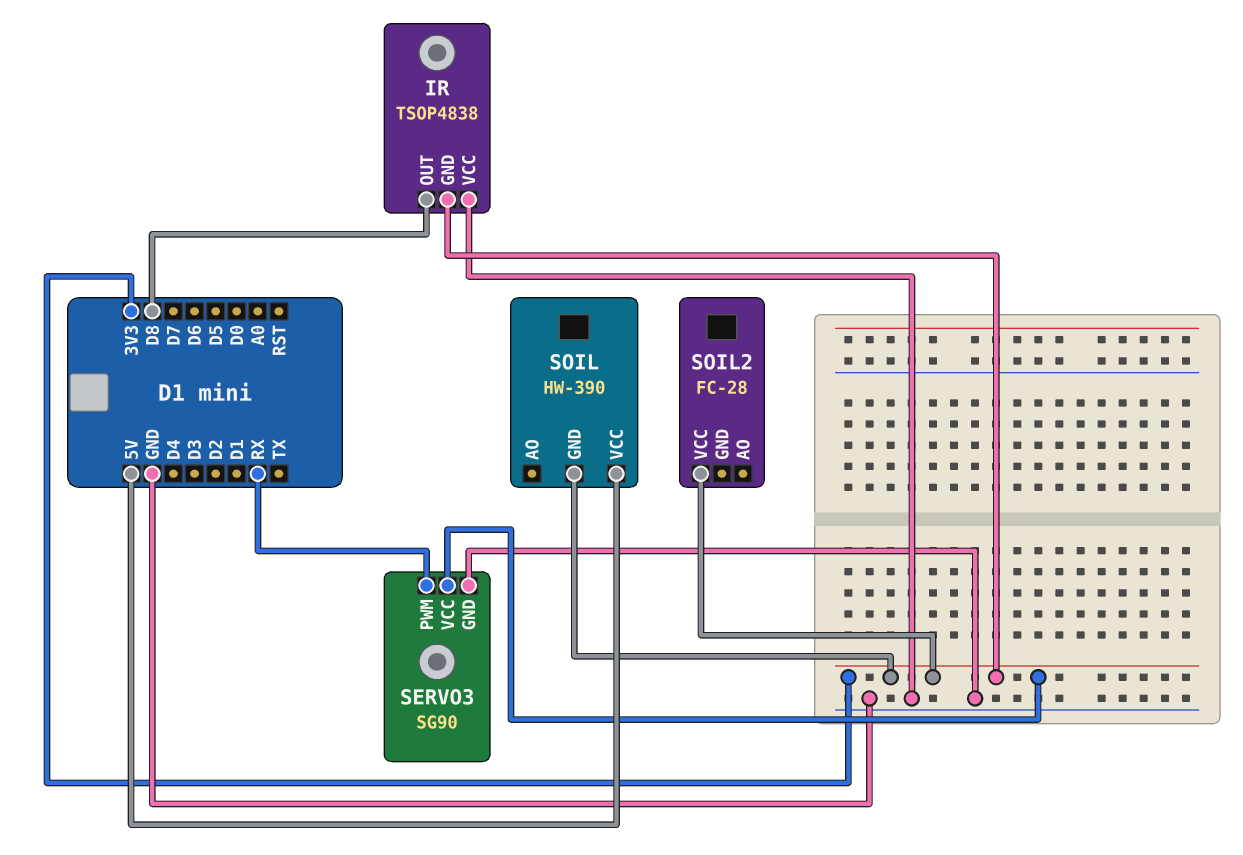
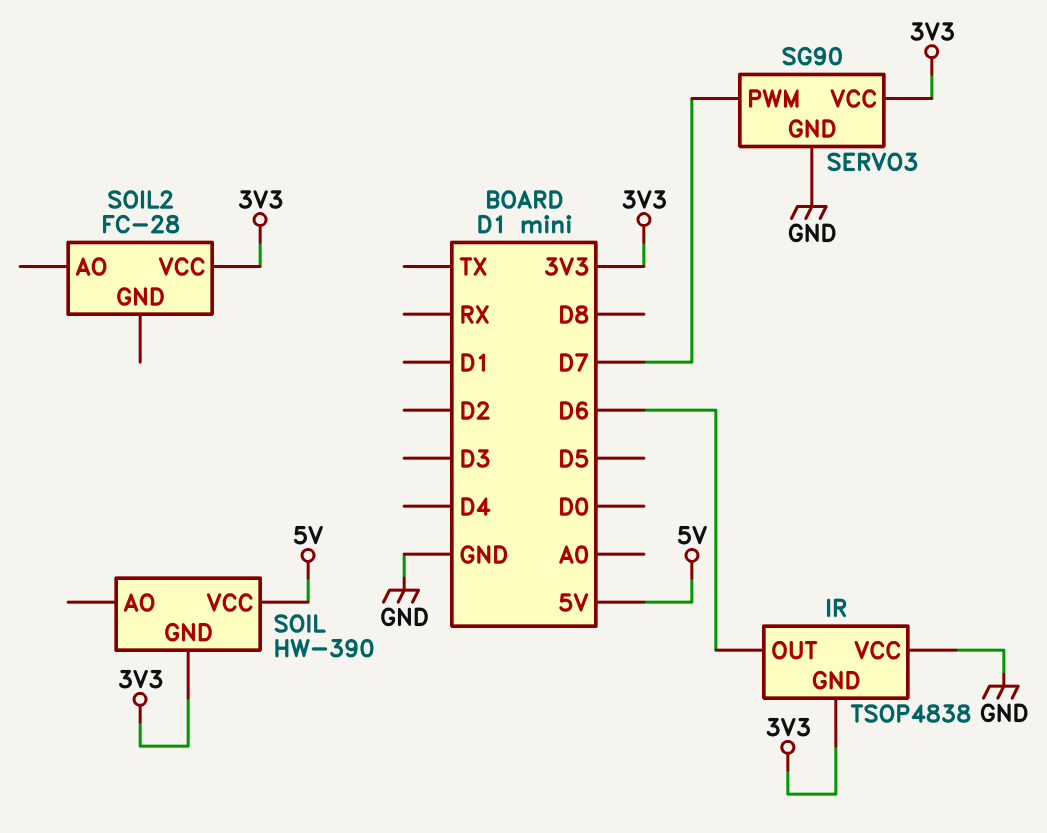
IR pin OUT: D8 -> D6
SERVO3 pin PWM: RX -> D7

